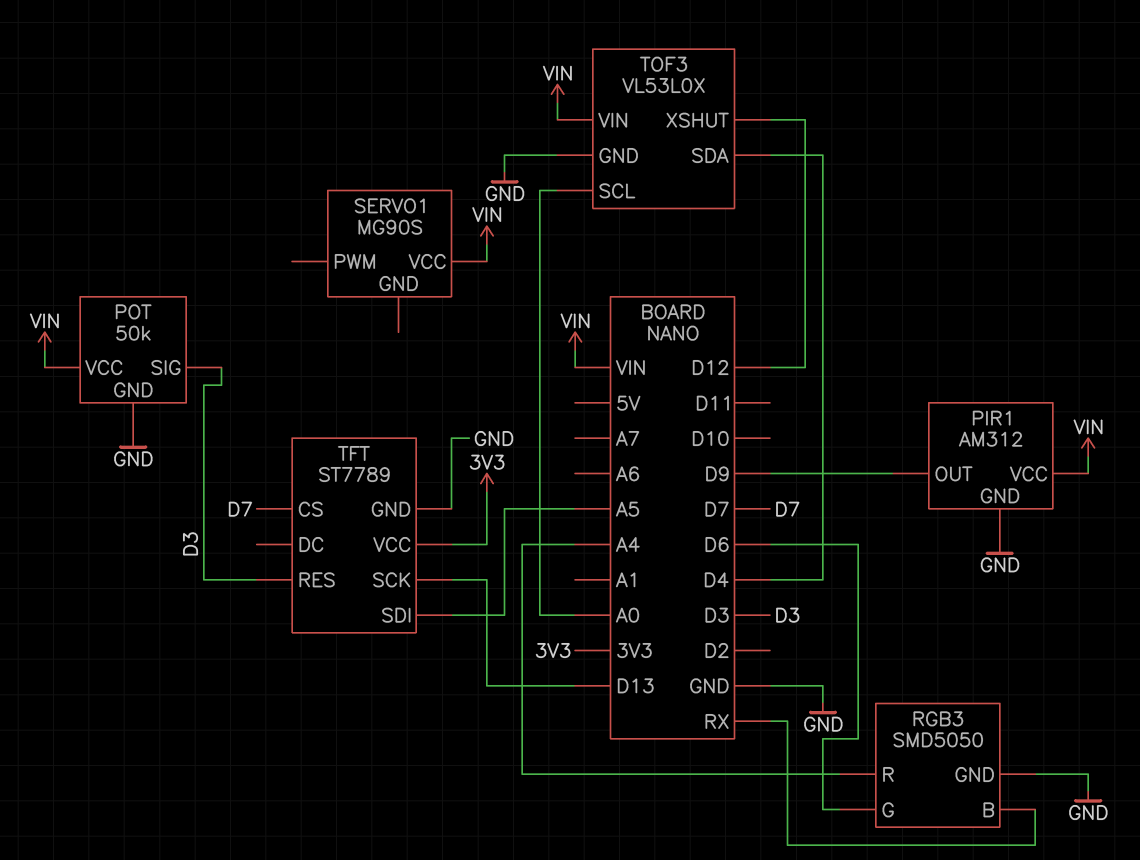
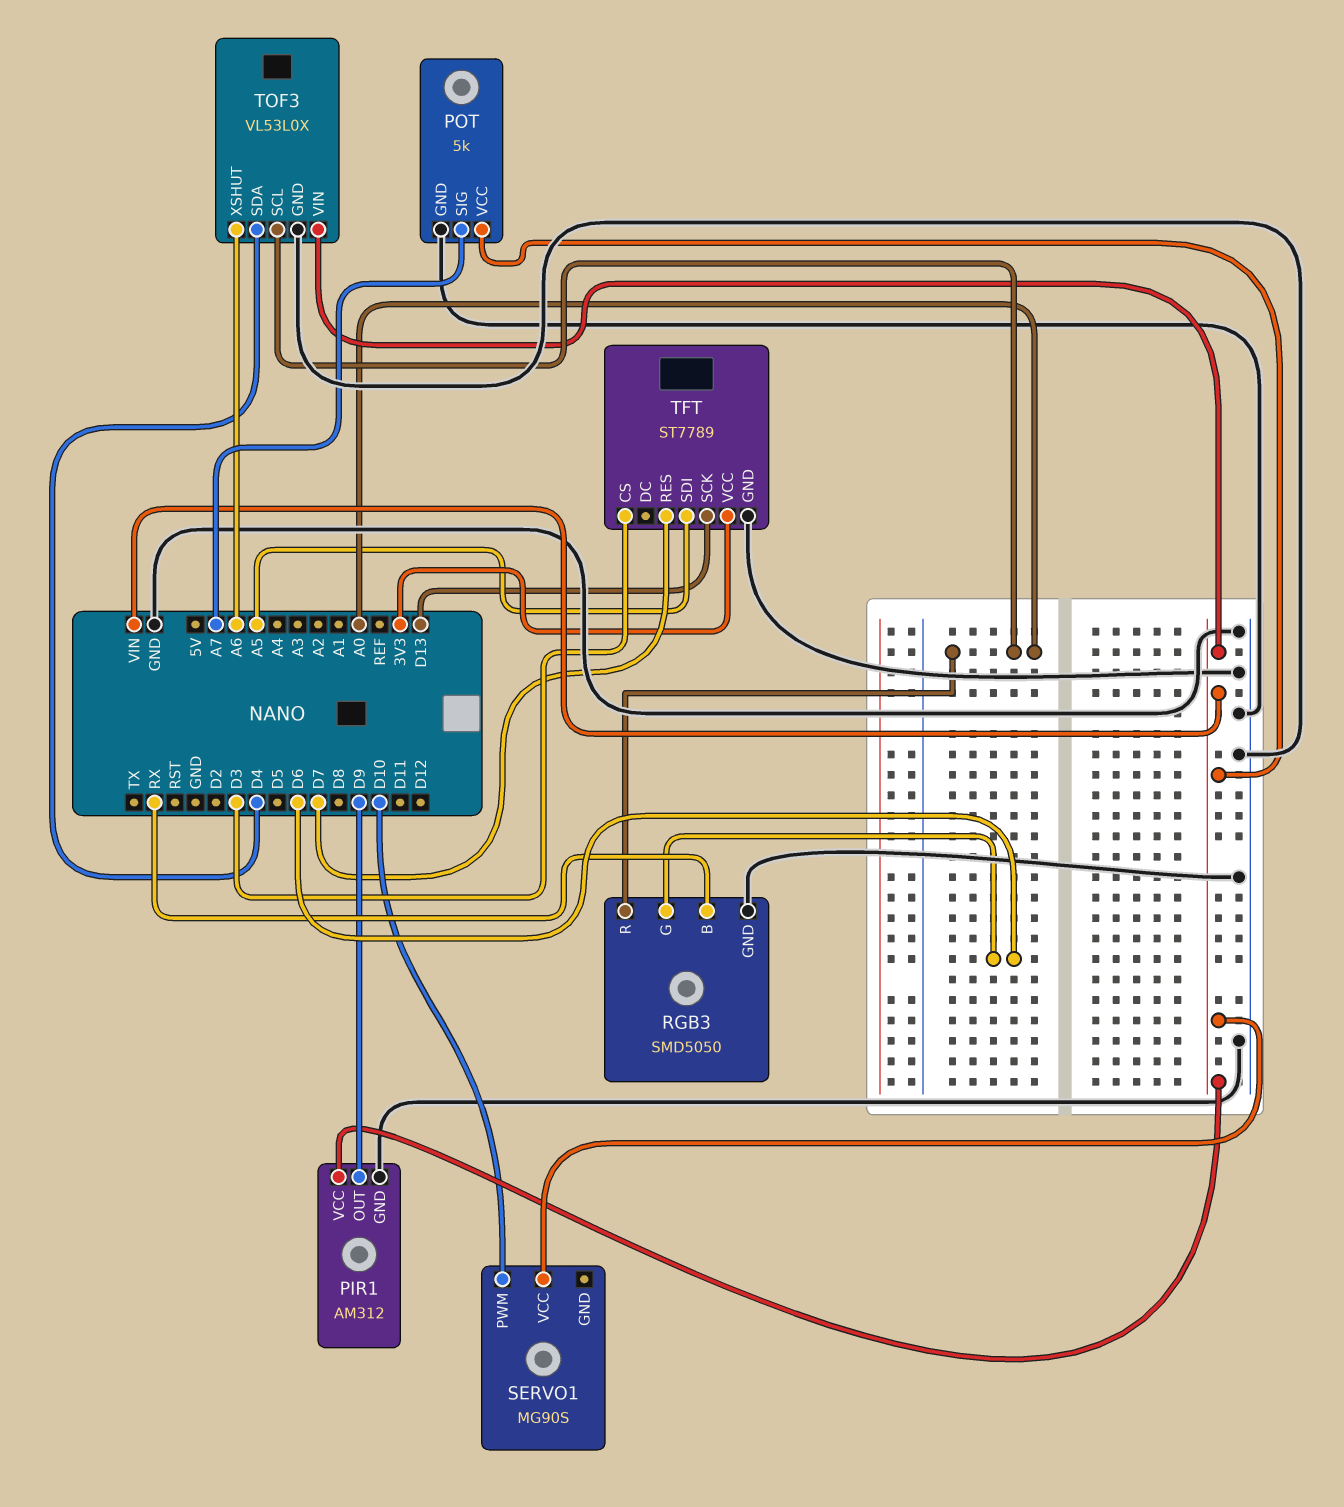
POT: 50k -> 5k
POT pin SIG: D3 -> A7
RGB3 pin R: A4 -> A0
SERVO1 pin PWM: none -> D10
TFT pin CS: D7 -> D3
TFT pin RES: D3 -> D7
TOF3 pin XSHUT: D12 -> A6

